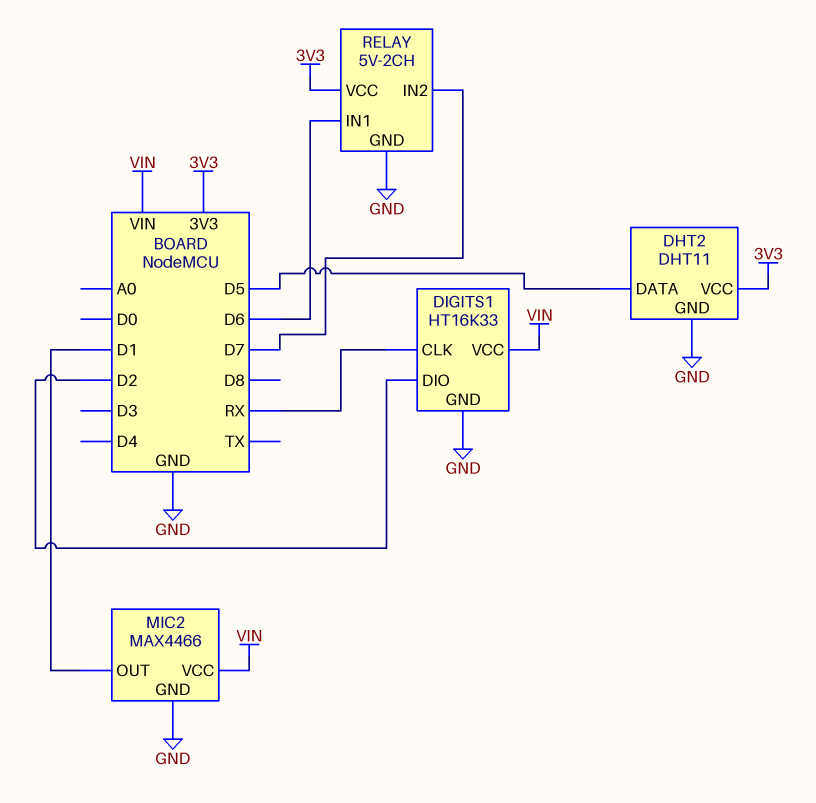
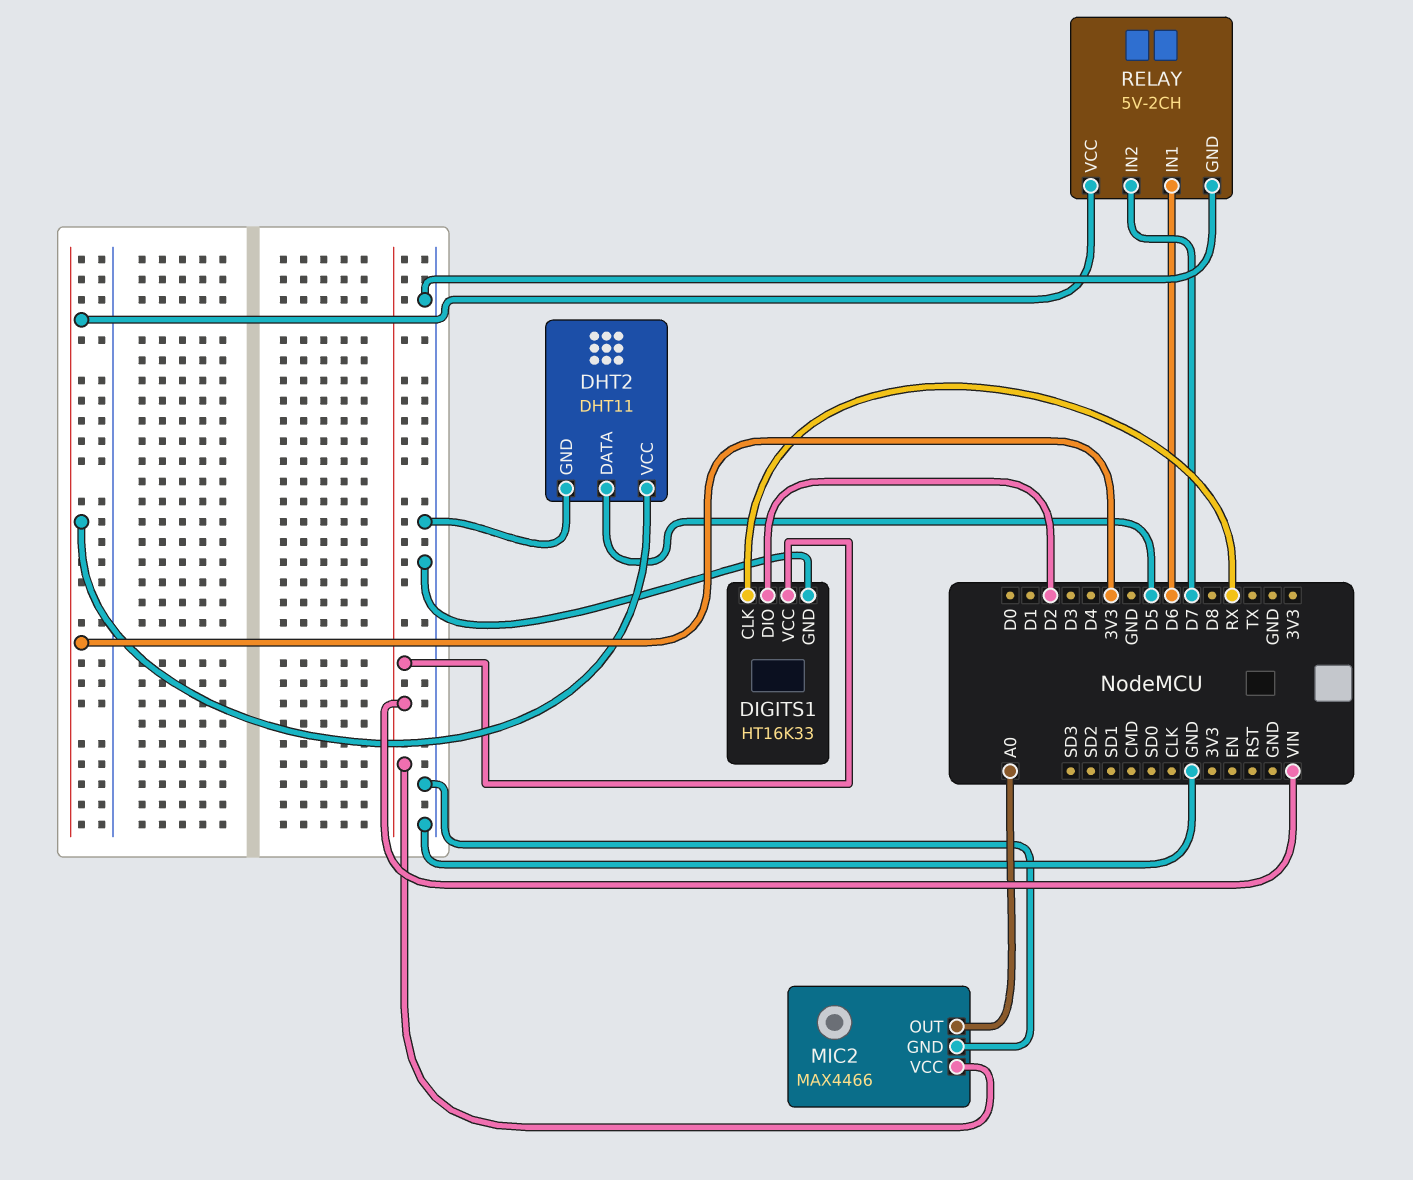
MIC2 pin OUT: D1 -> A0

